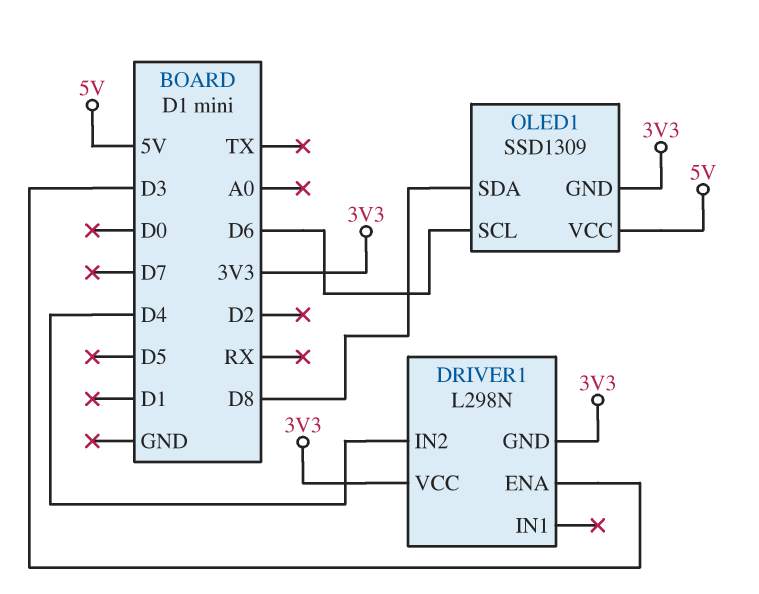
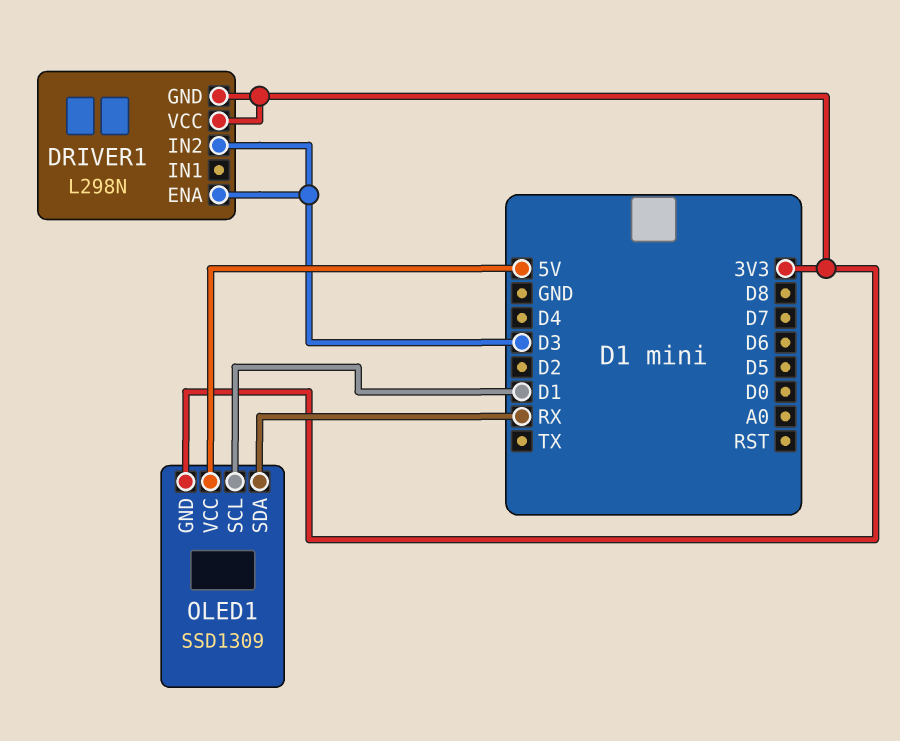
DRIVER1 pin IN2: D4 -> D3
OLED1 pin SCL: D6 -> D1
OLED1 pin SDA: D8 -> RX

